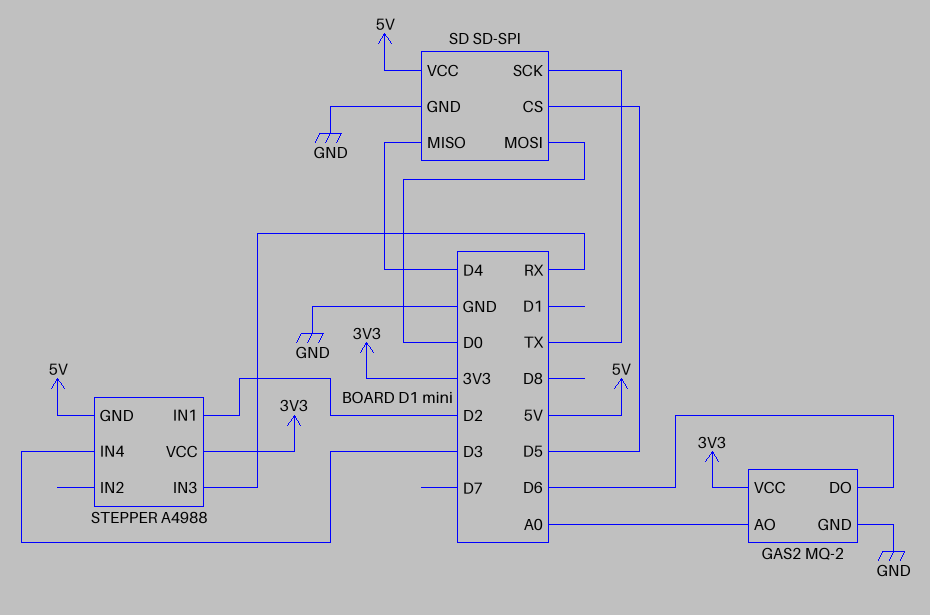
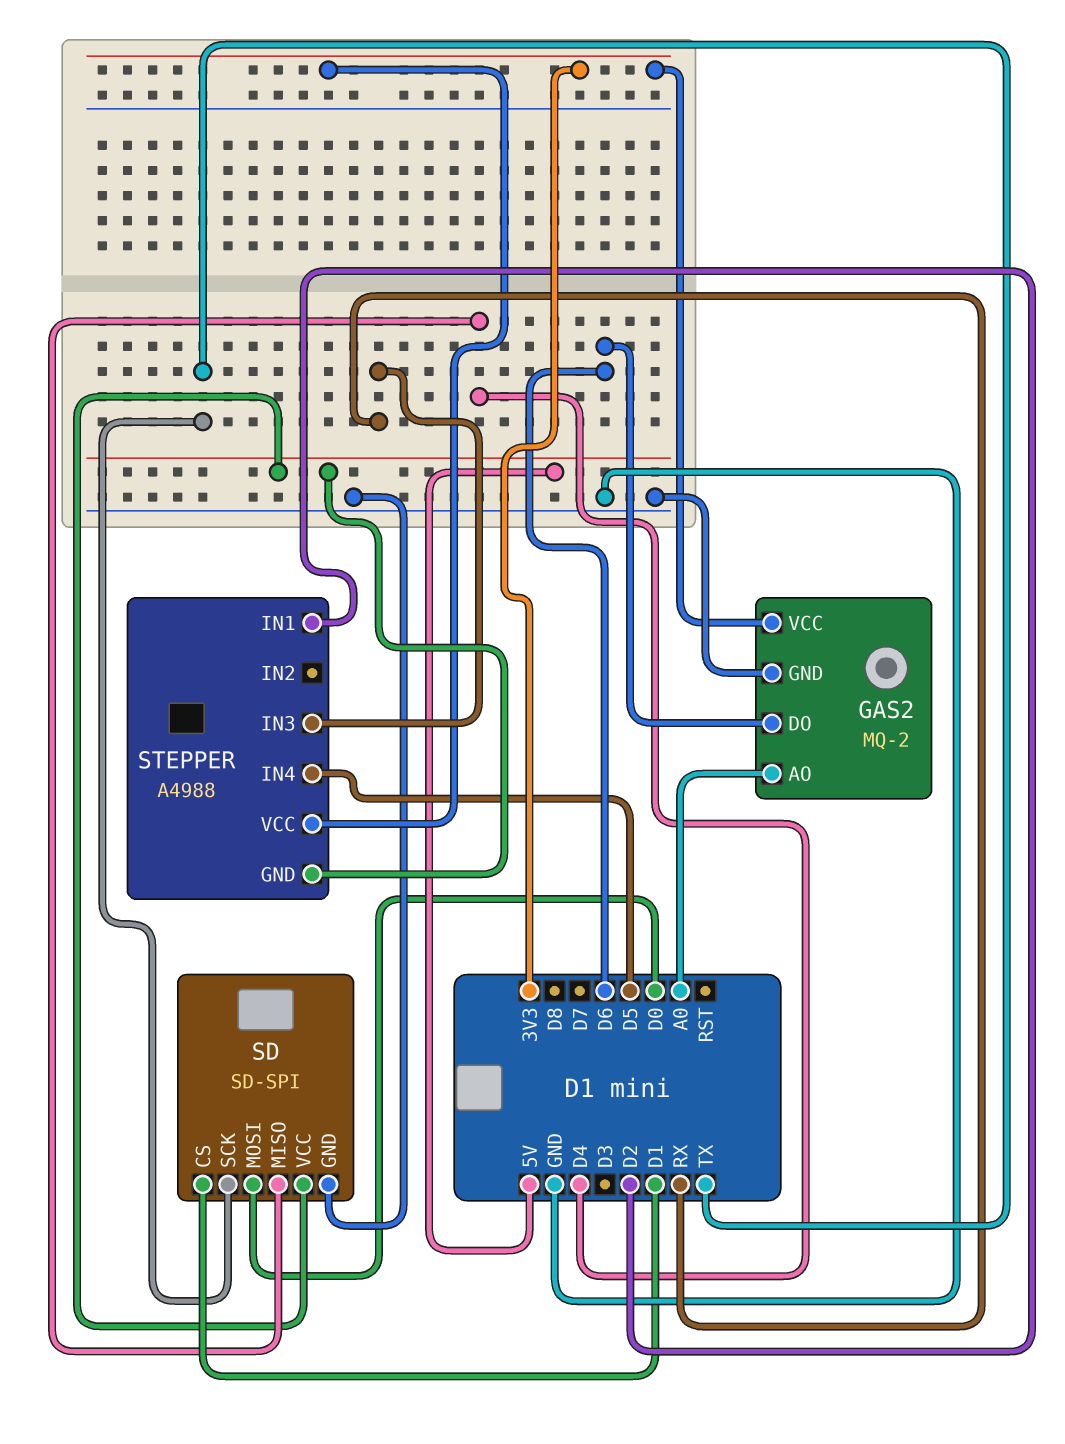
SD pin CS: D5 -> D1
STEPPER pin IN4: D3 -> D5

